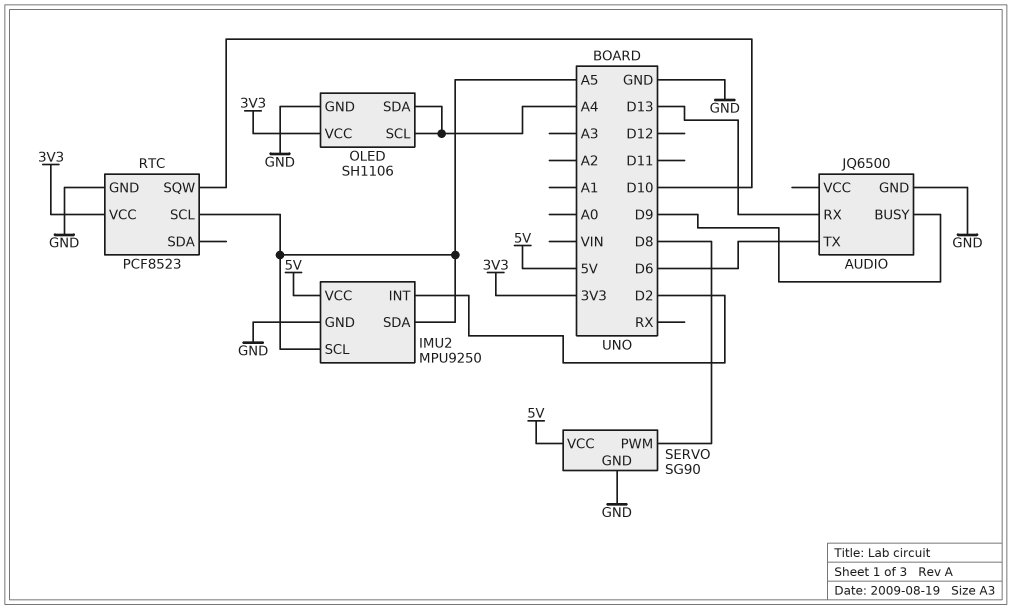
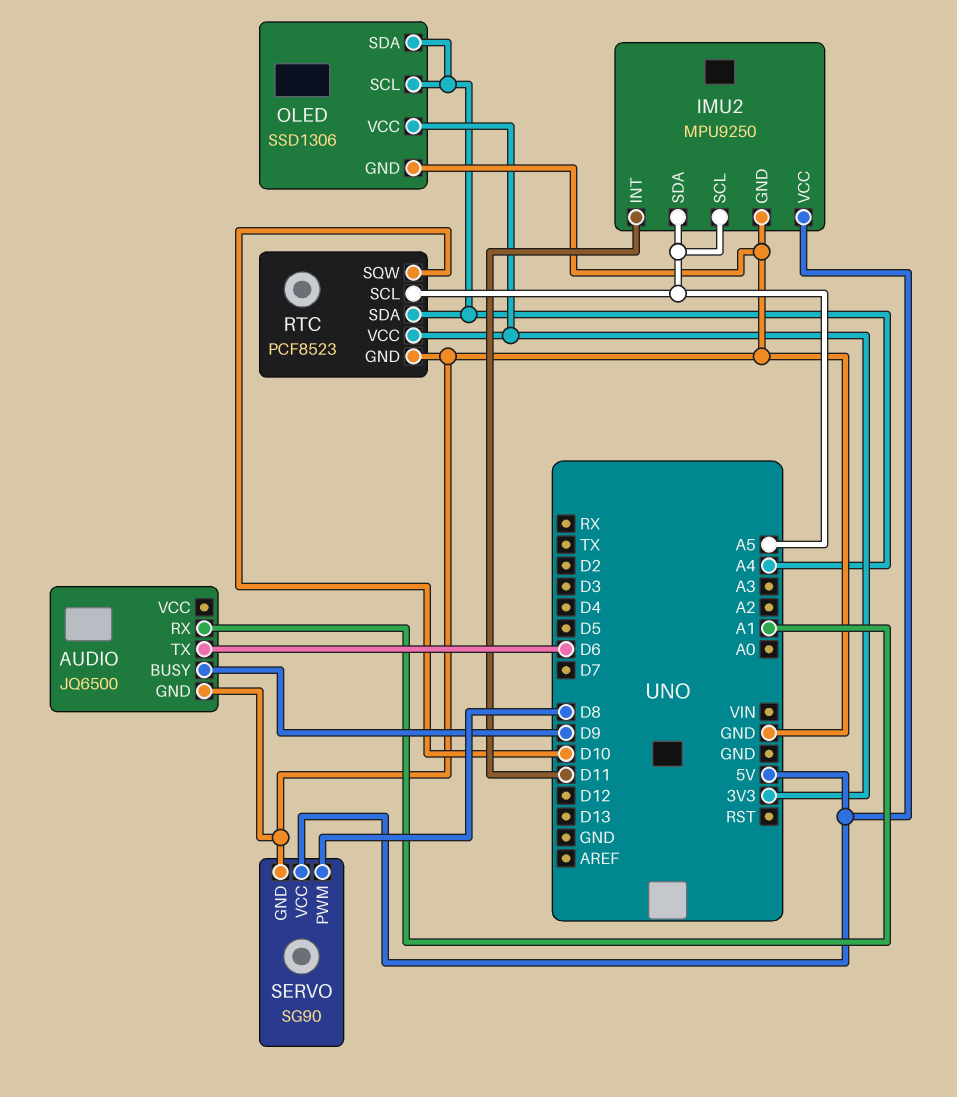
AUDIO pin RX: D13 -> A1
IMU2 pin INT: D2 -> D11
OLED: SH1106 -> SSD1306
RTC pin SDA: none -> A4

